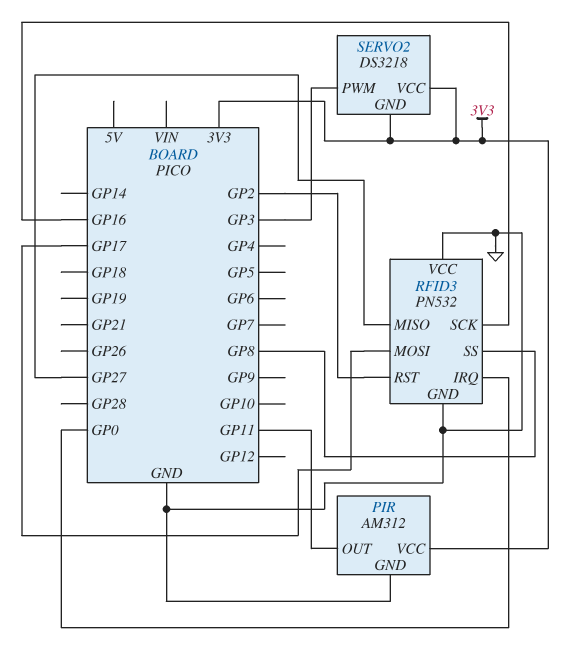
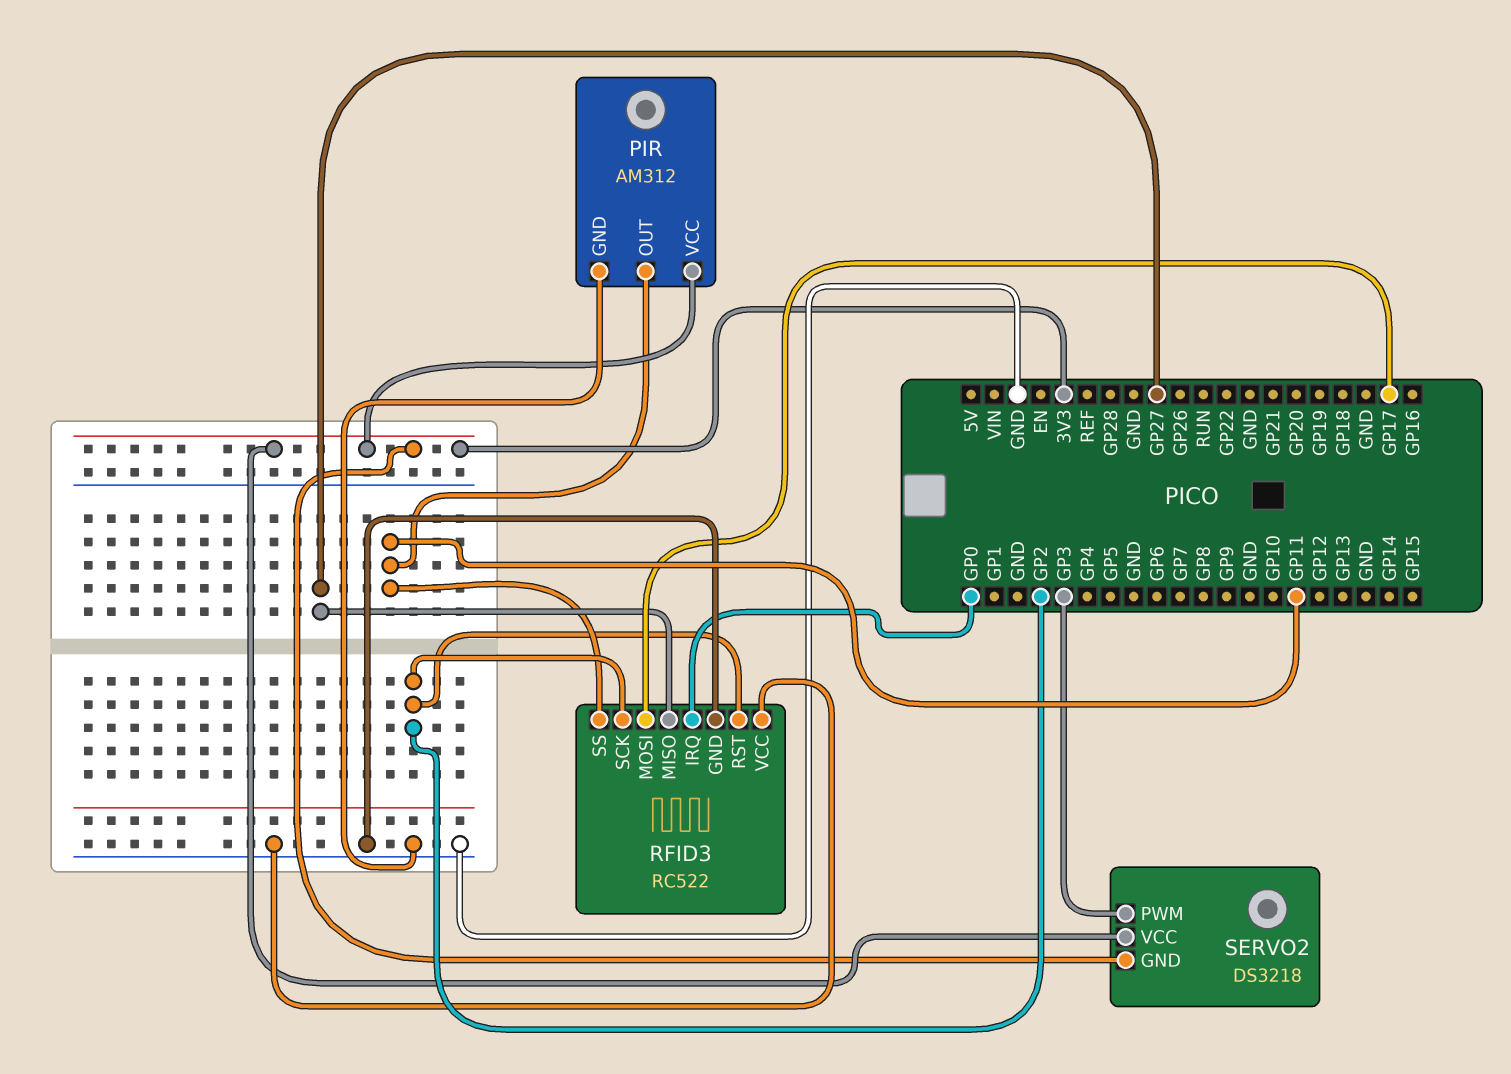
RFID3: PN532 -> RC522
RFID3 pin SCK: GP16 -> GP2
RFID3 pin SS: GP8 -> GP11

